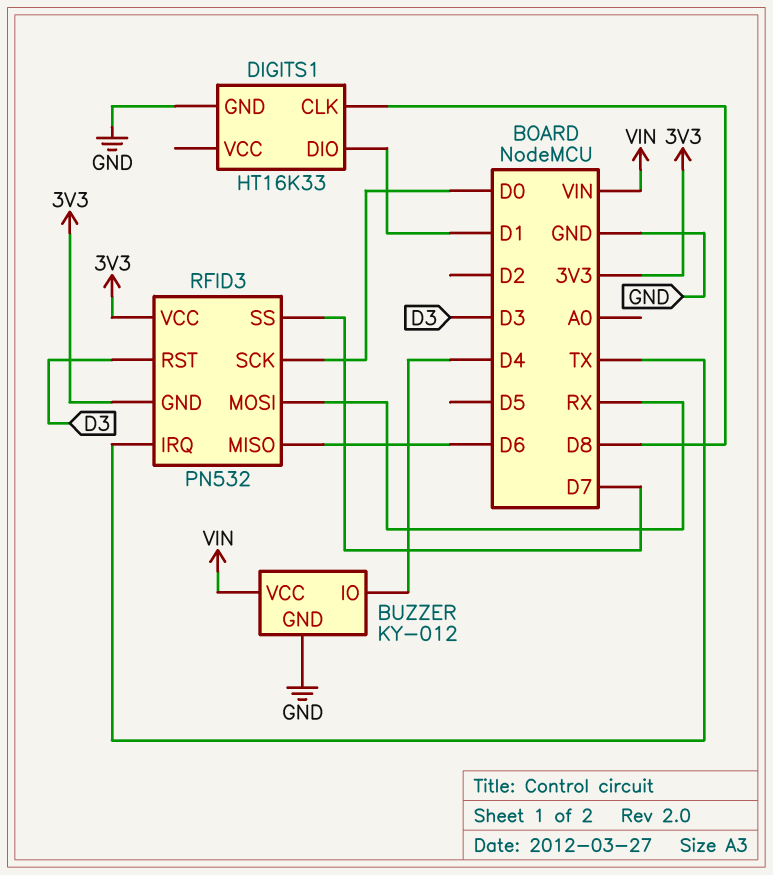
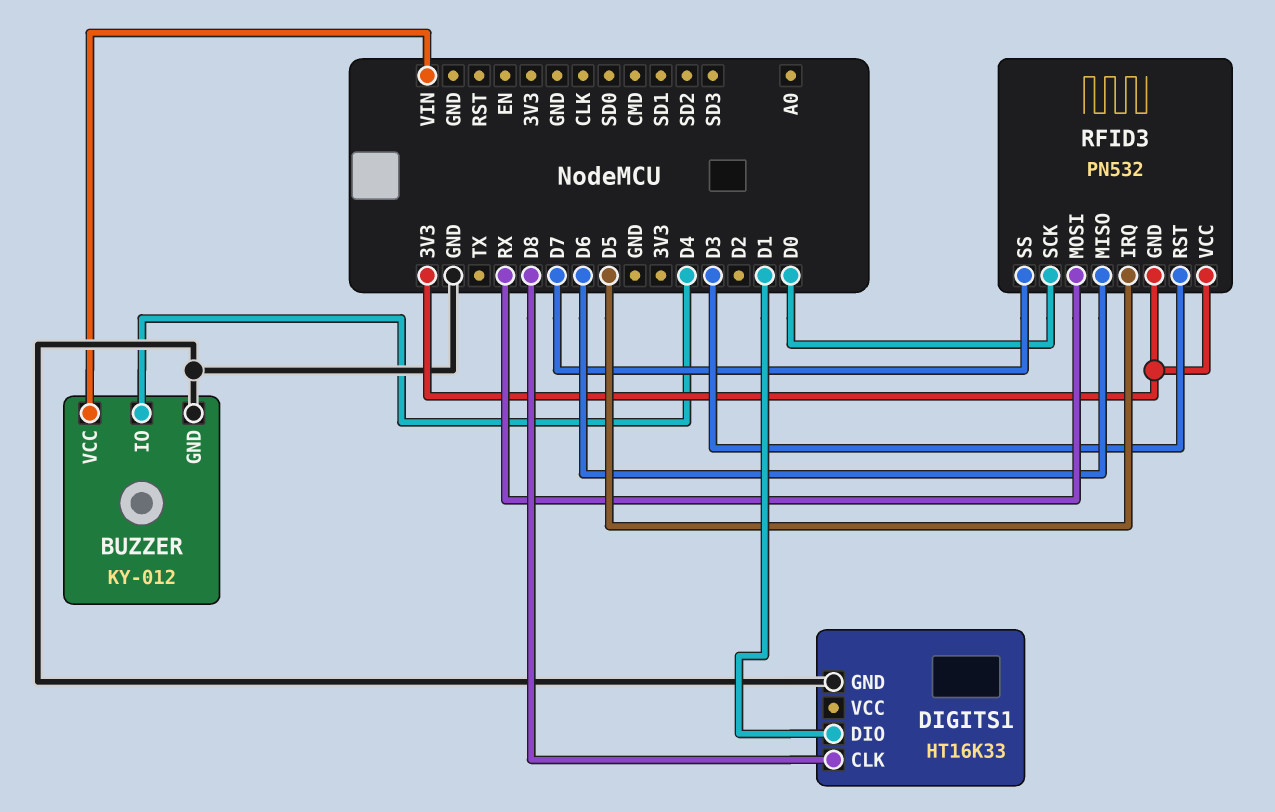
RFID3 pin IRQ: TX -> D5

